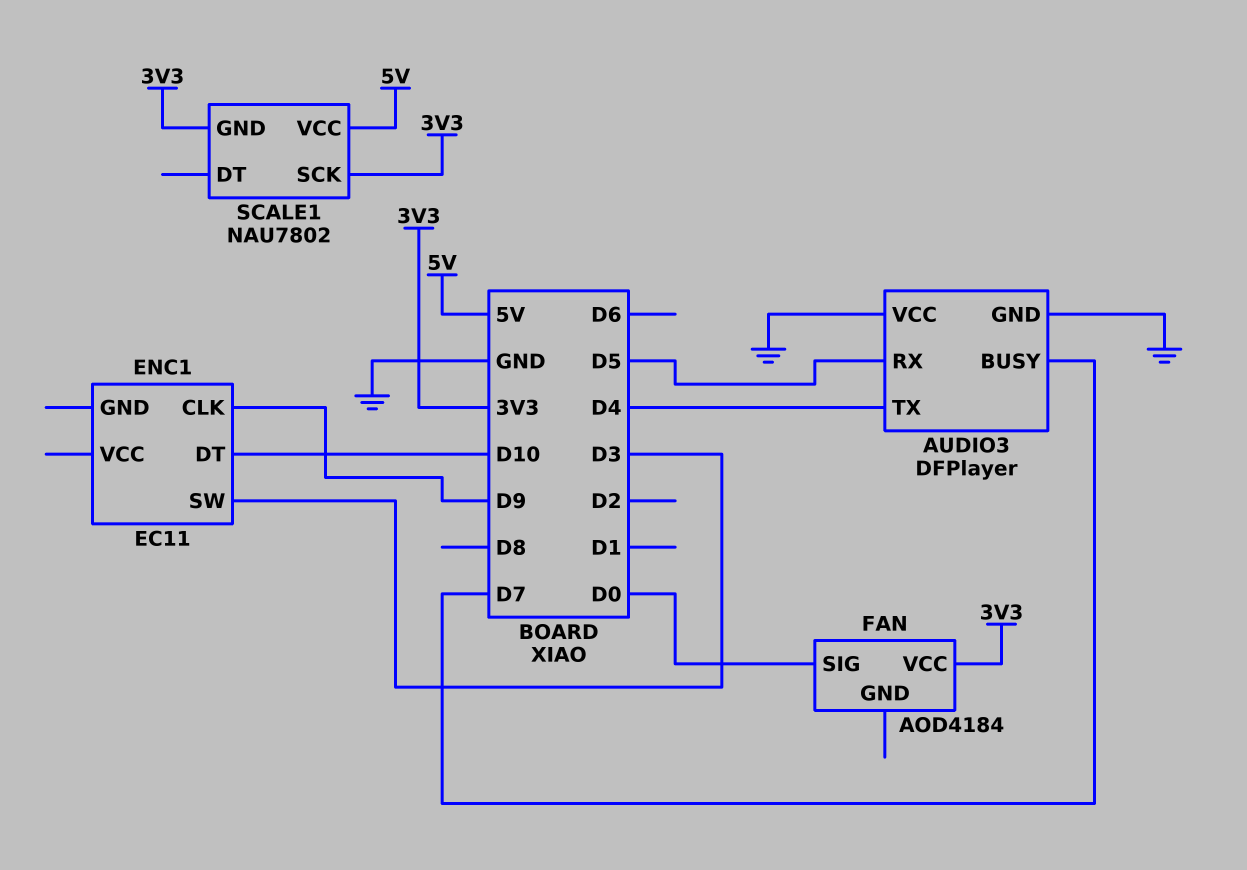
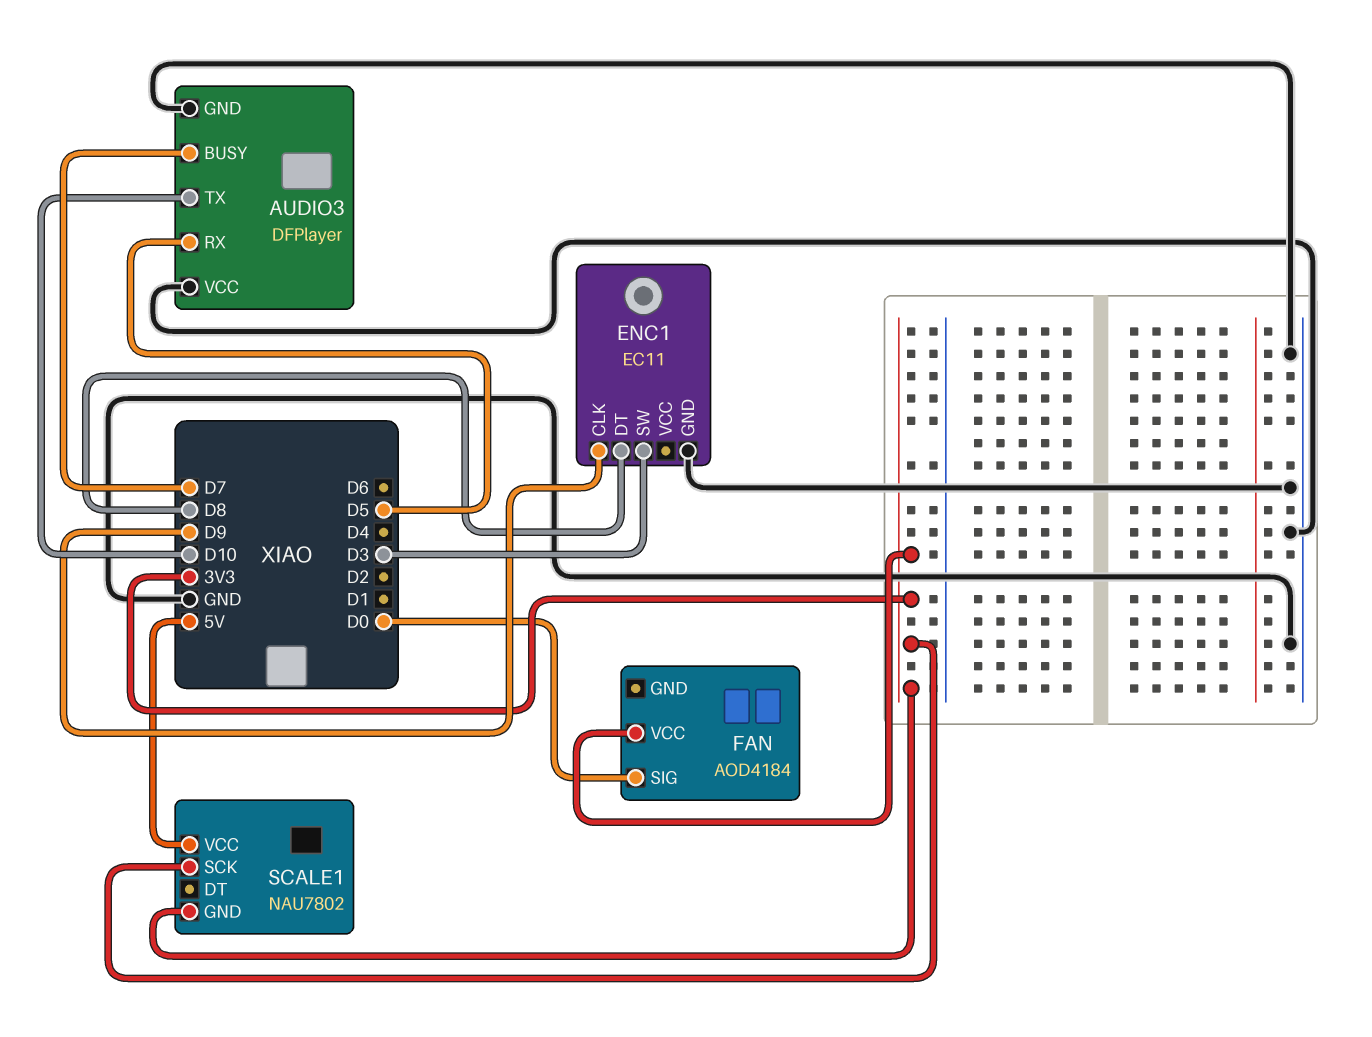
AUDIO3 pin TX: D4 -> D10
ENC1 pin DT: D10 -> D8
ENC1 pin GND: none -> GND

